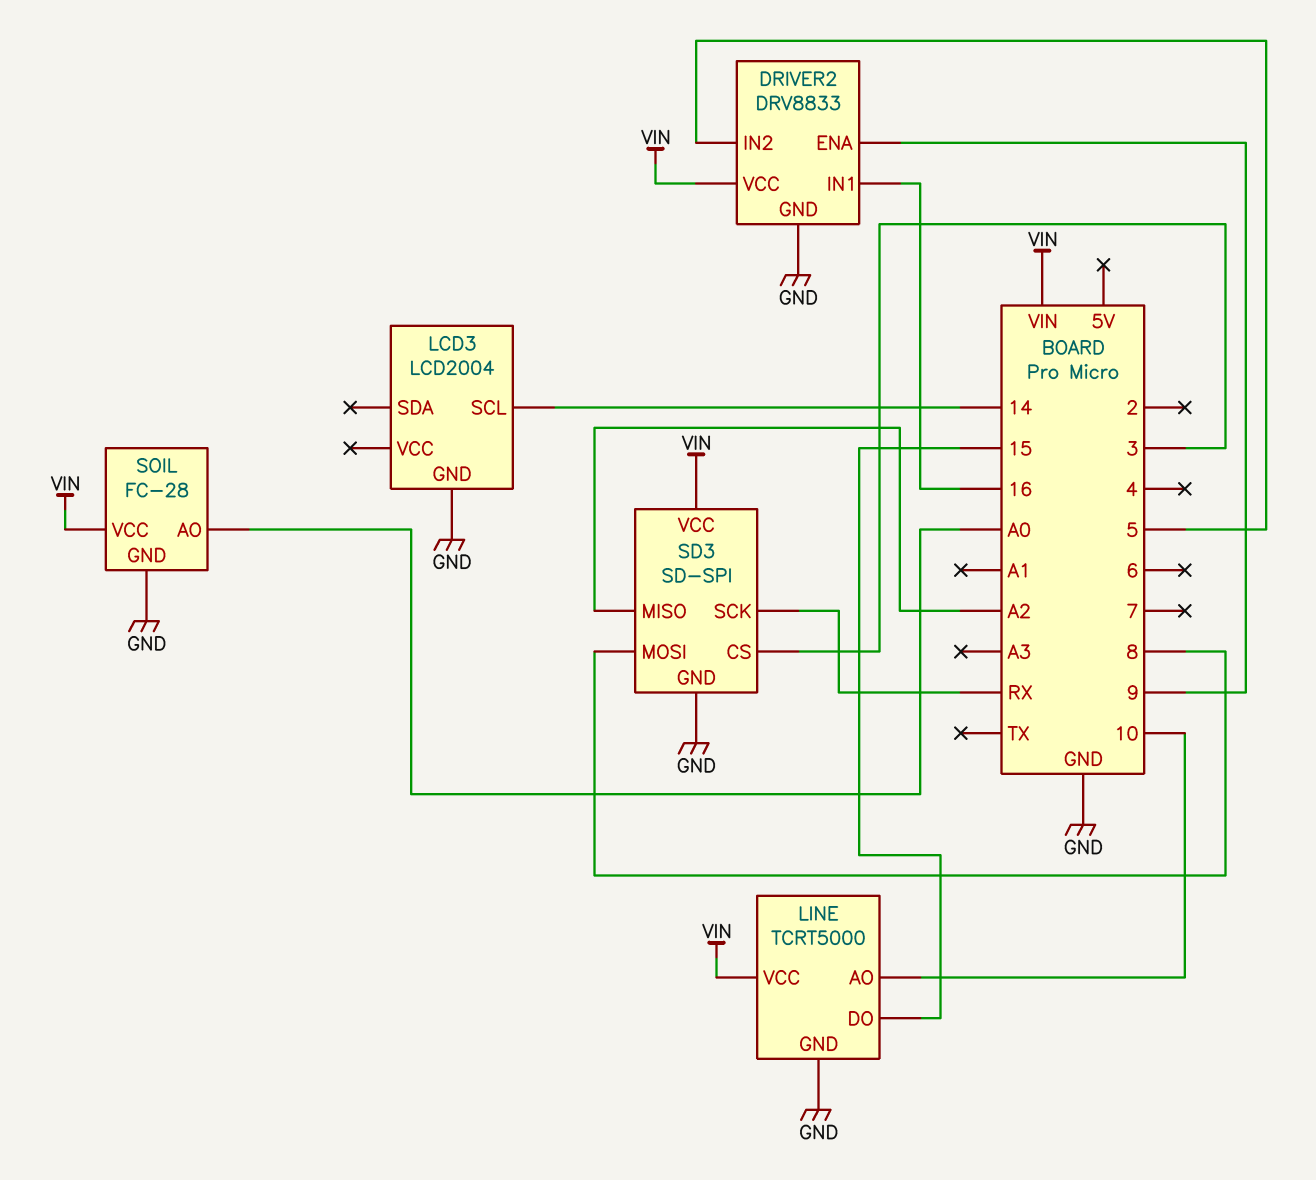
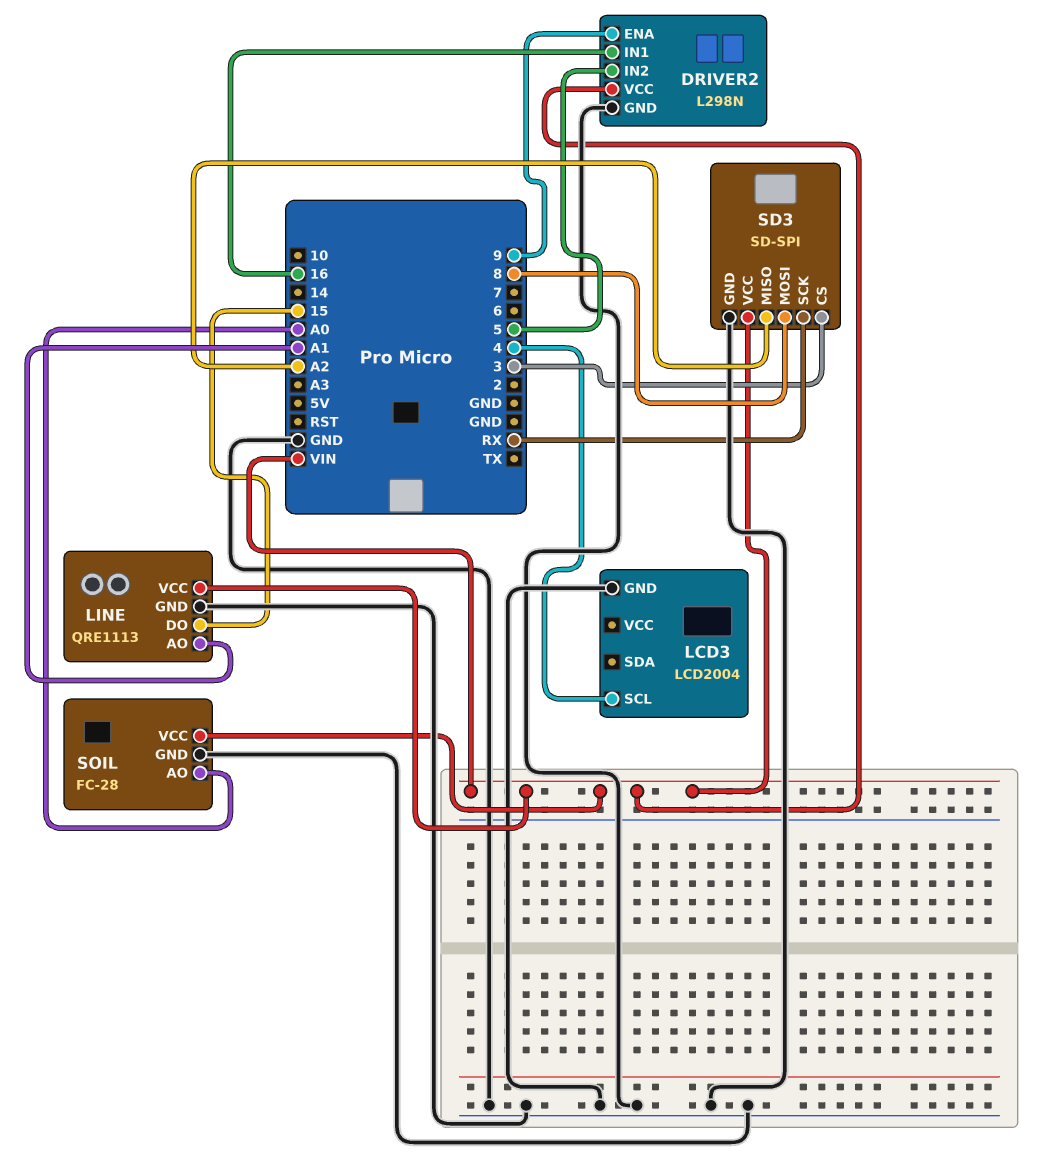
DRIVER2: DRV8833 -> L298N
LCD3 pin SCL: 14 -> 4
LINE: TCRT5000 -> QRE1113
LINE pin AO: 10 -> A1

